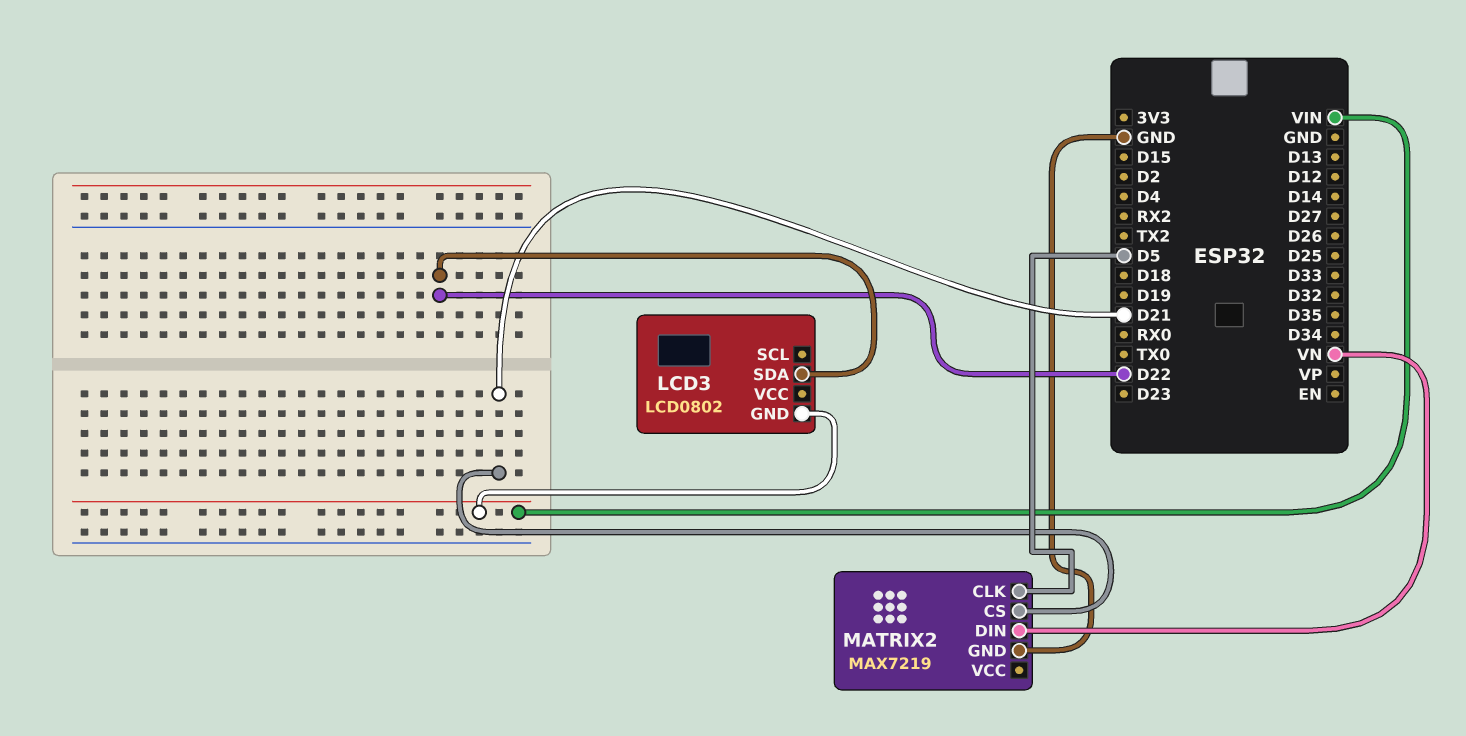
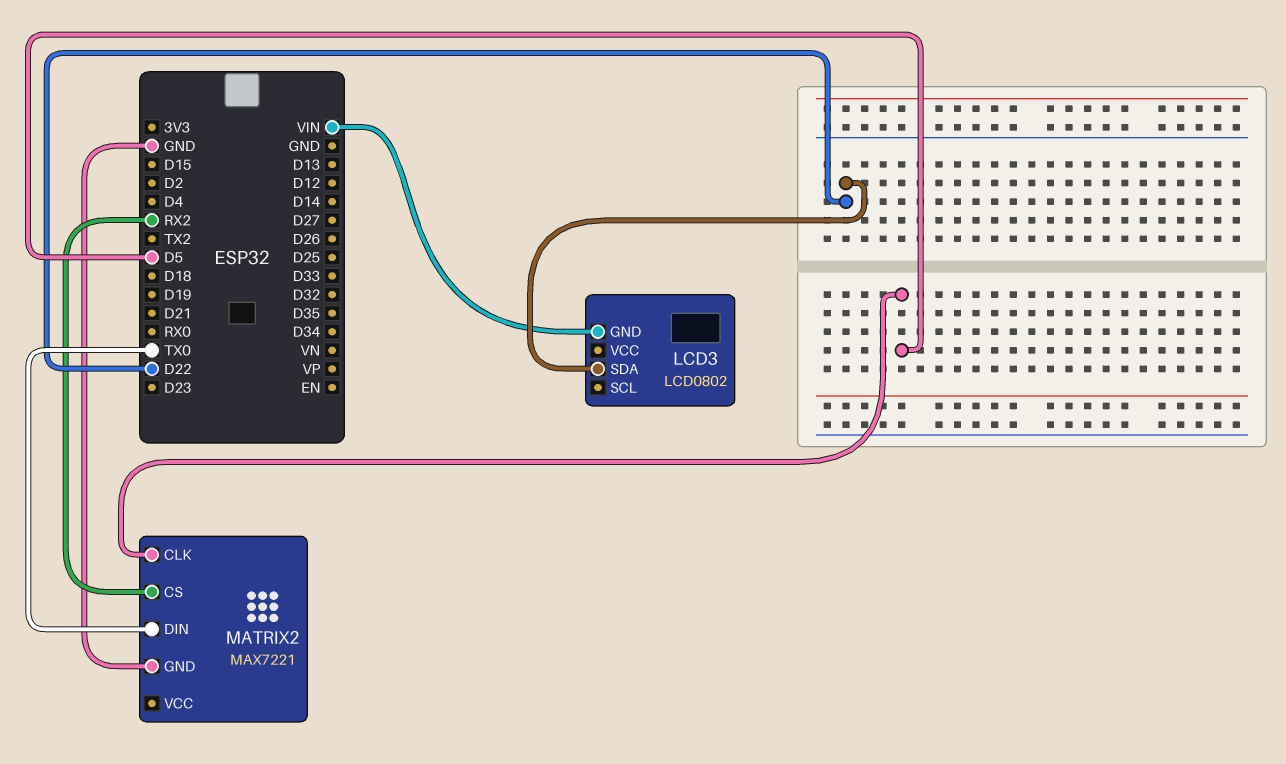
MATRIX2: MAX7219 -> MAX7221
MATRIX2 pin CS: D21 -> RX2
MATRIX2 pin DIN: VN -> TX0

